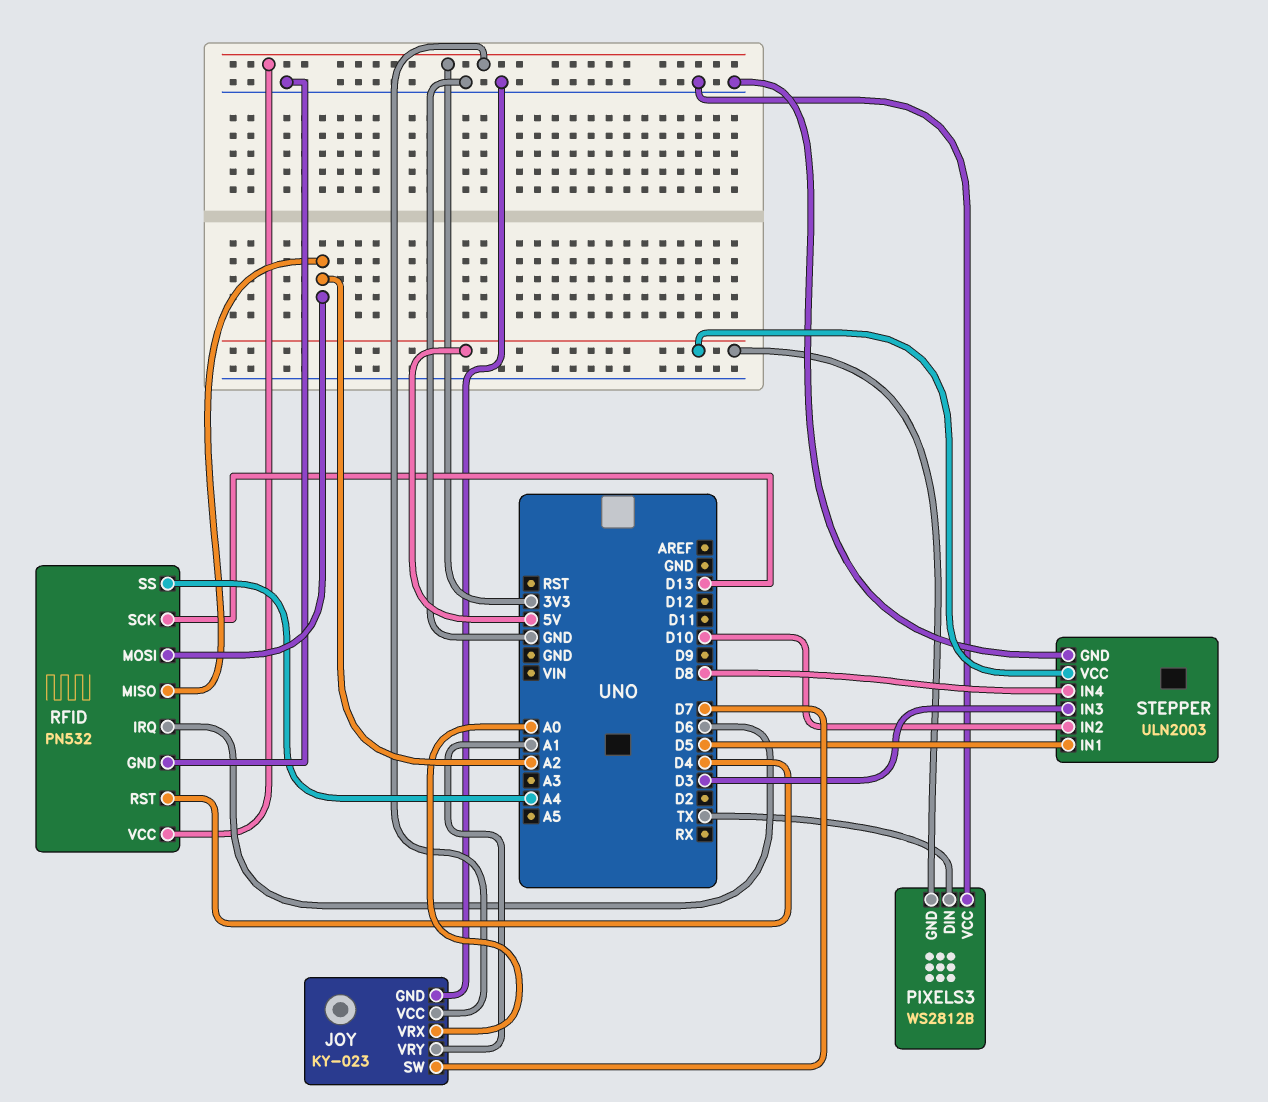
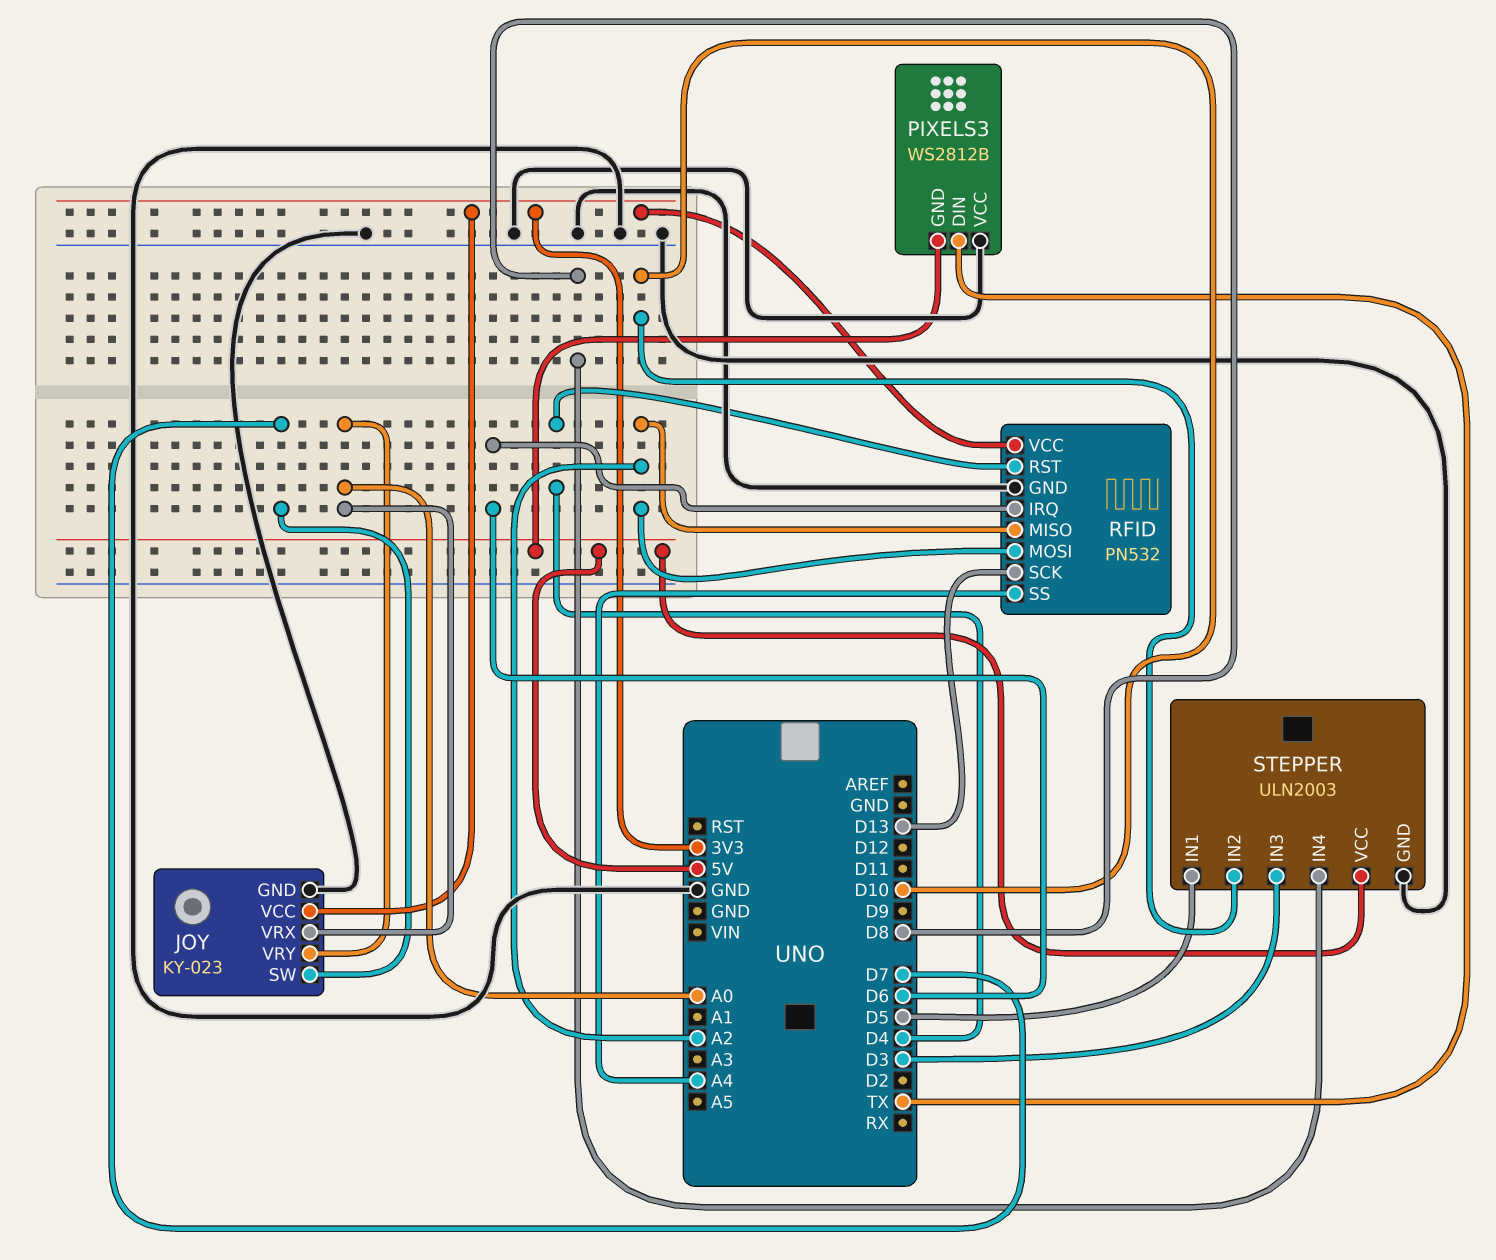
JOY pin VRY: A1 -> A0

